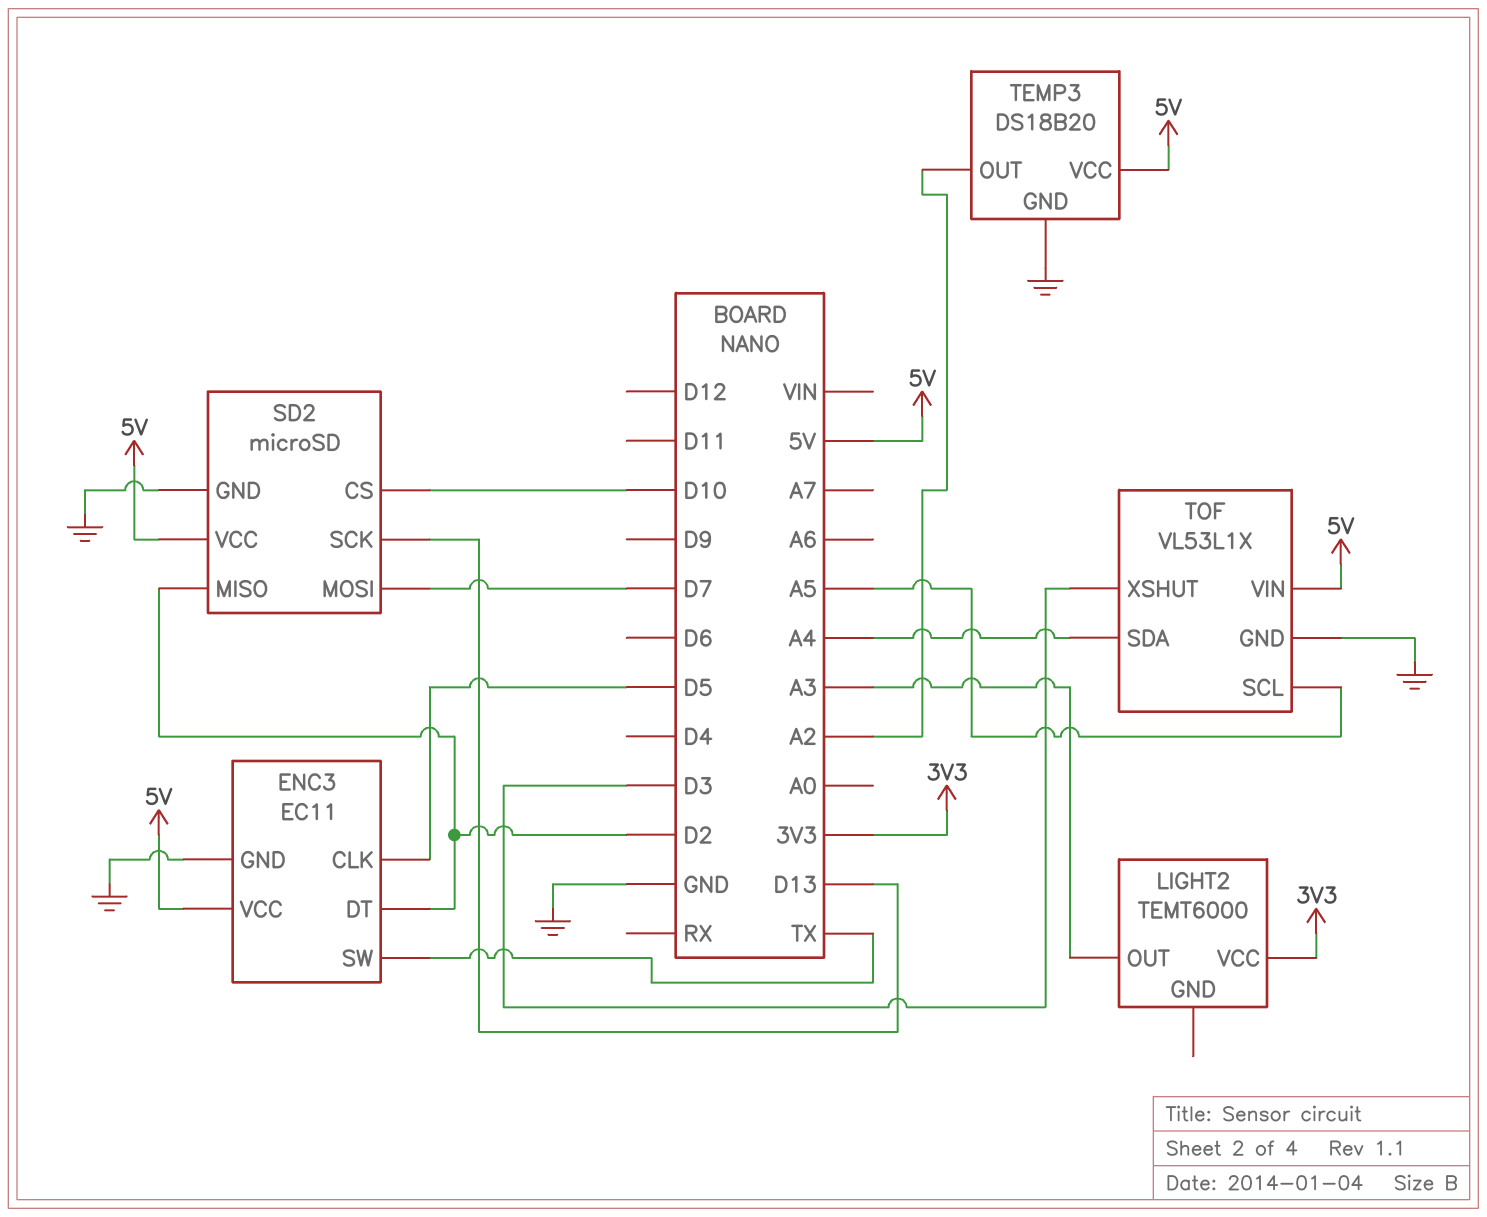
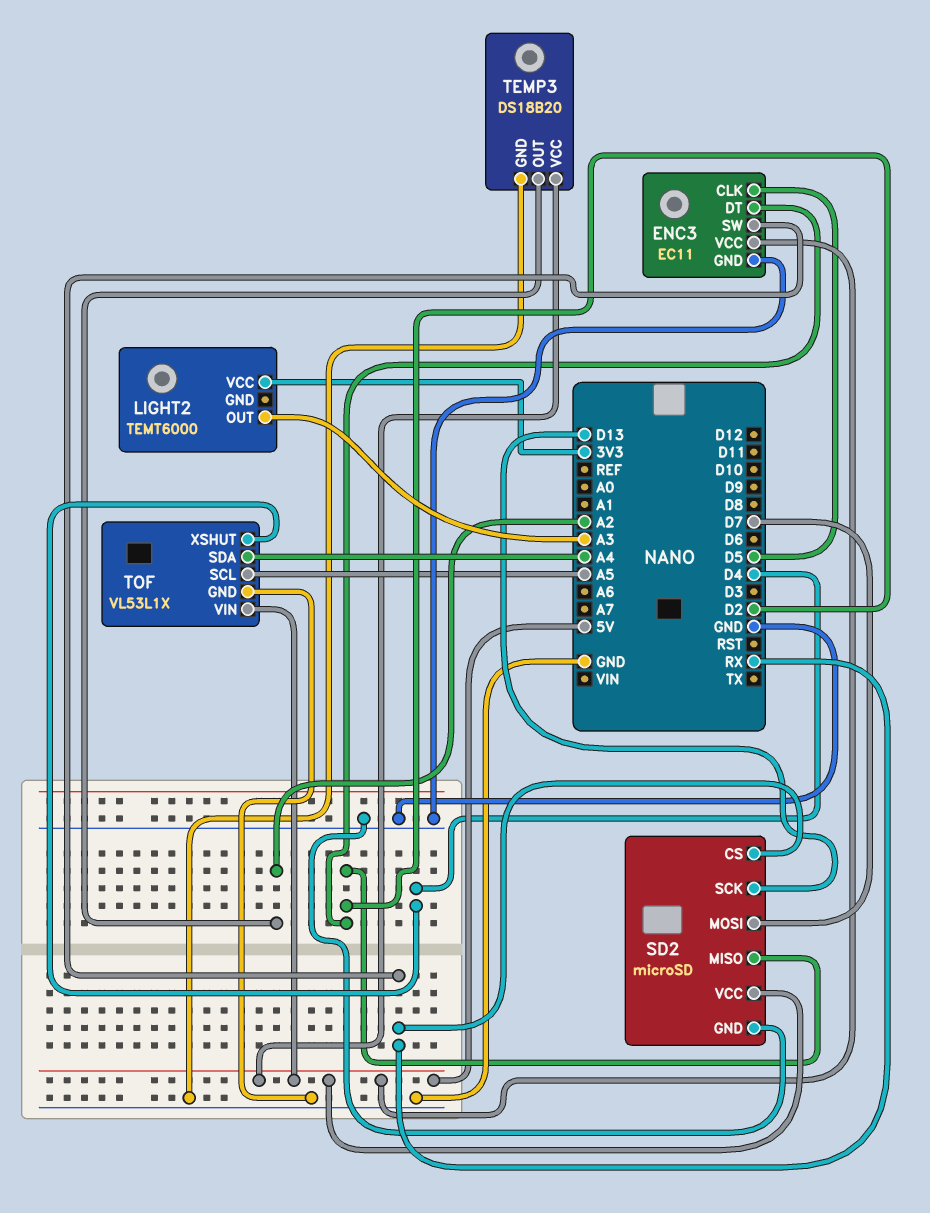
ENC3 pin SW: TX -> RX
SD2 pin CS: D10 -> RX
TOF pin XSHUT: D3 -> D4

